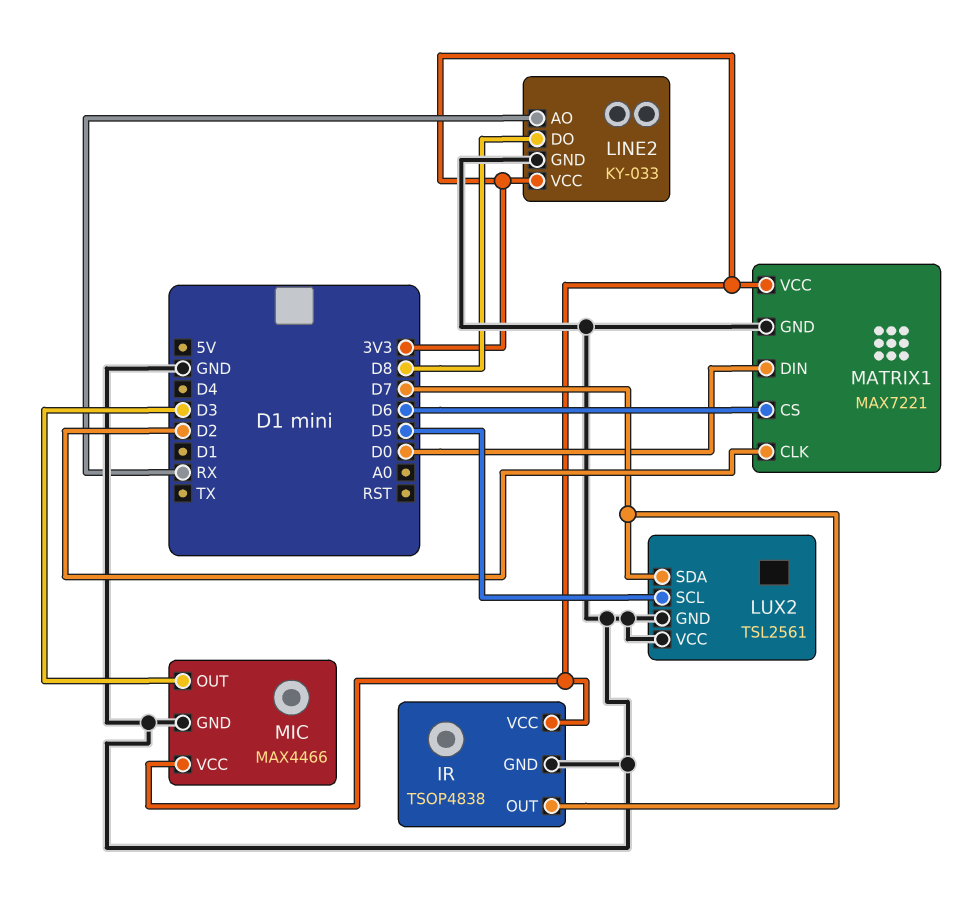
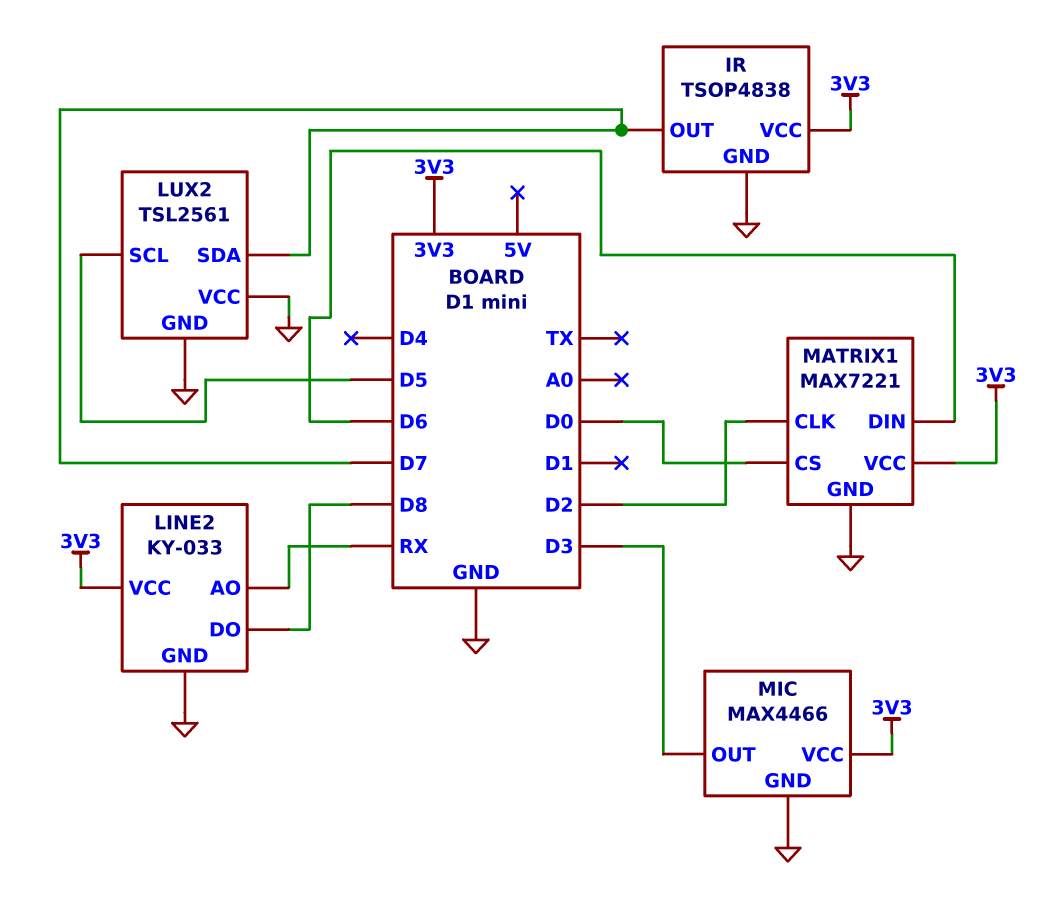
MATRIX1 pin CS: D6 -> D0
MATRIX1 pin DIN: D0 -> D6

